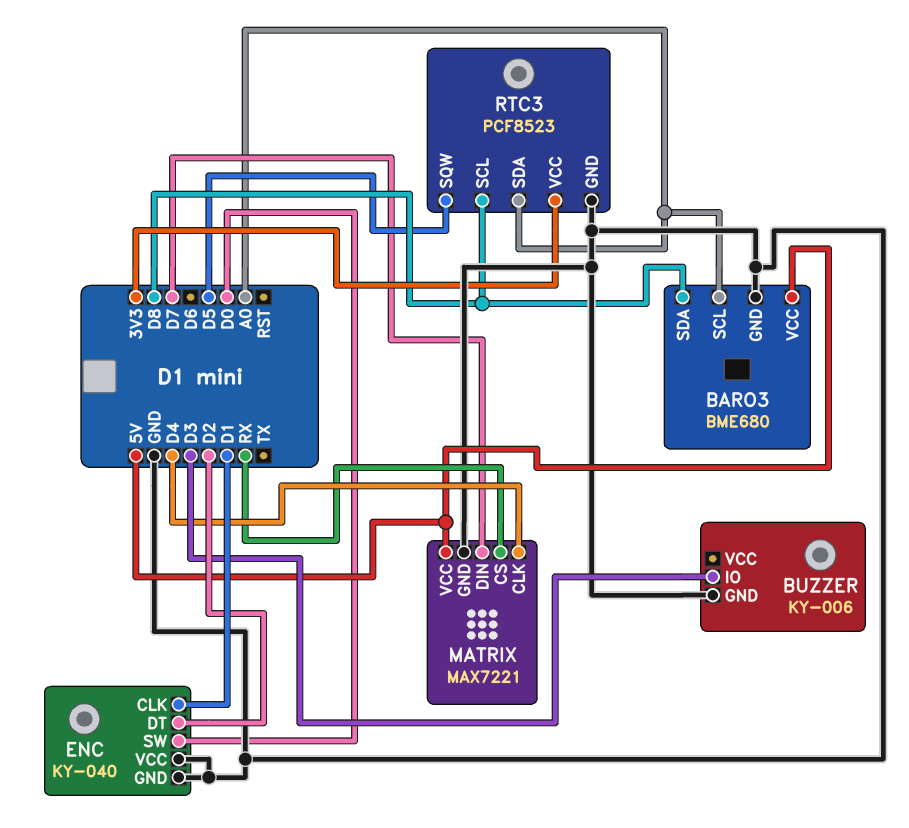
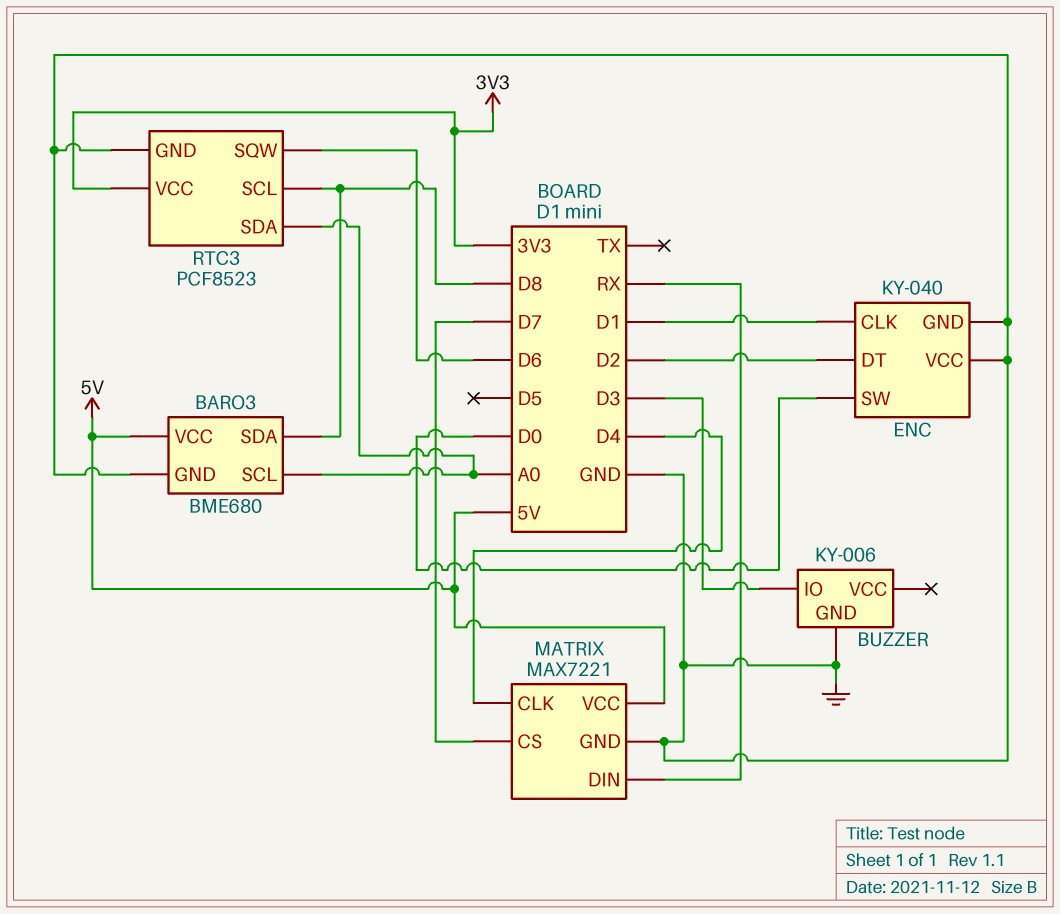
MATRIX pin CS: RX -> D7
MATRIX pin DIN: D7 -> RX
RTC3 pin SQW: D5 -> D6

